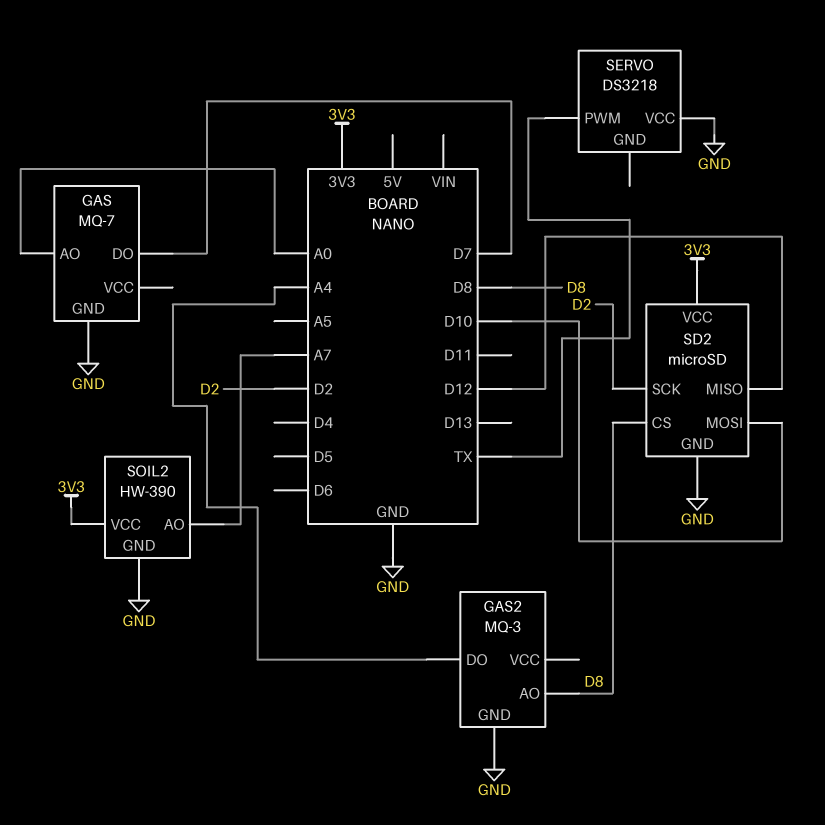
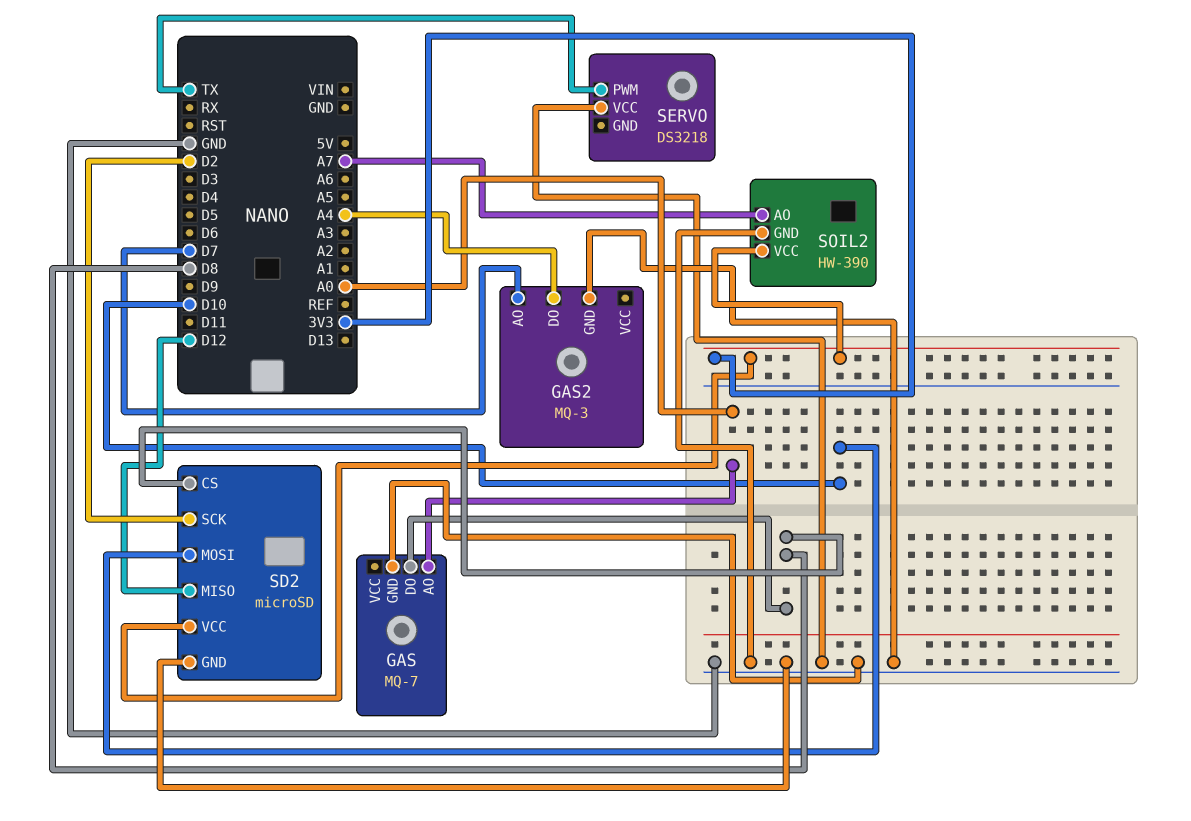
GAS pin DO: D7 -> D8
GAS2 pin AO: D8 -> D7

